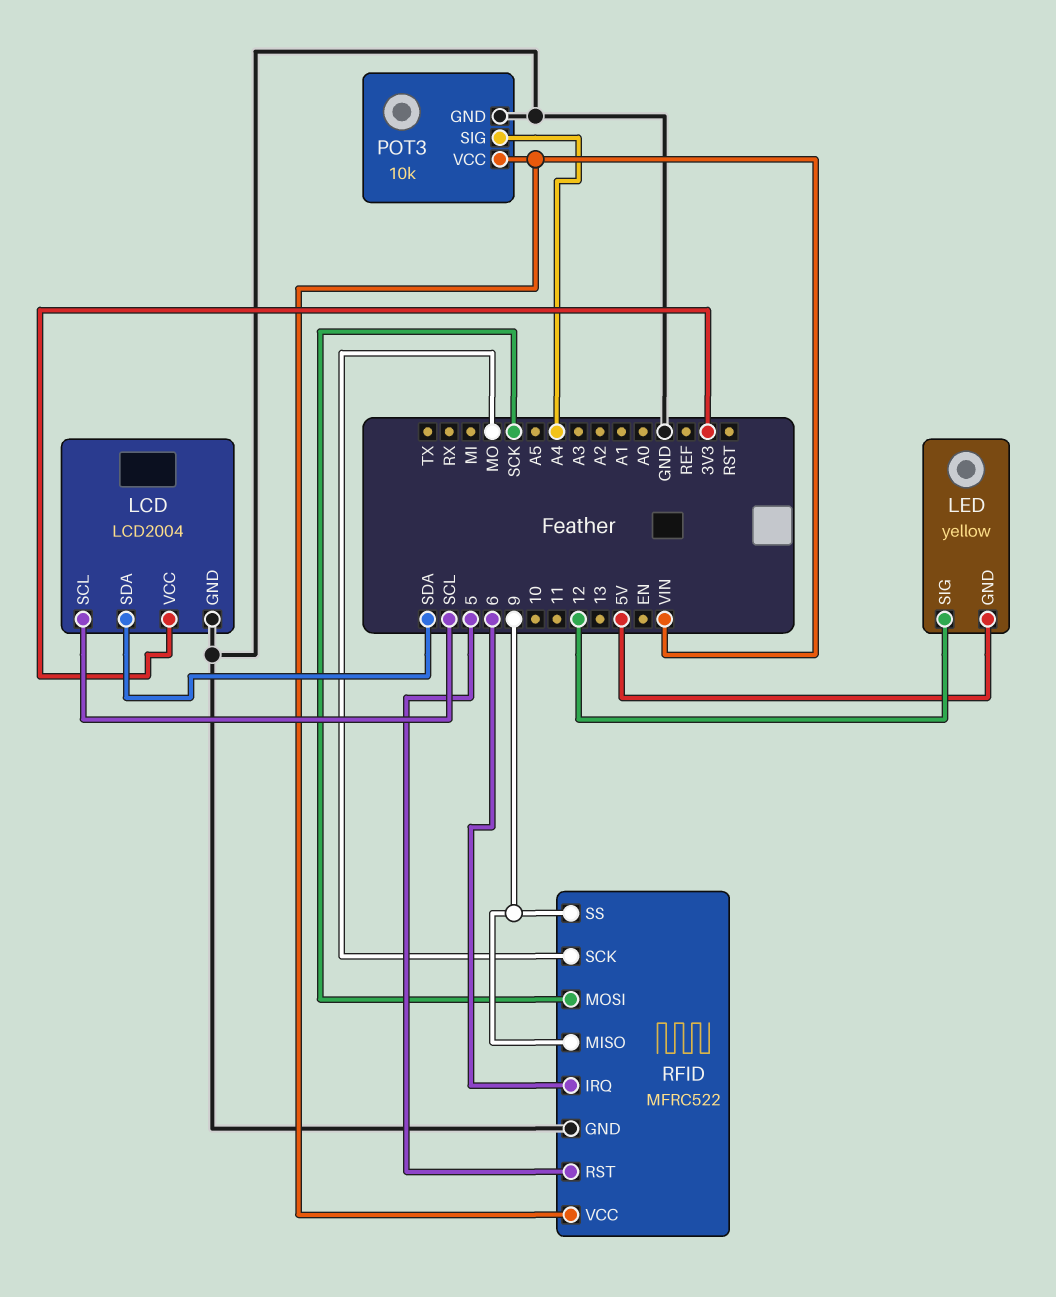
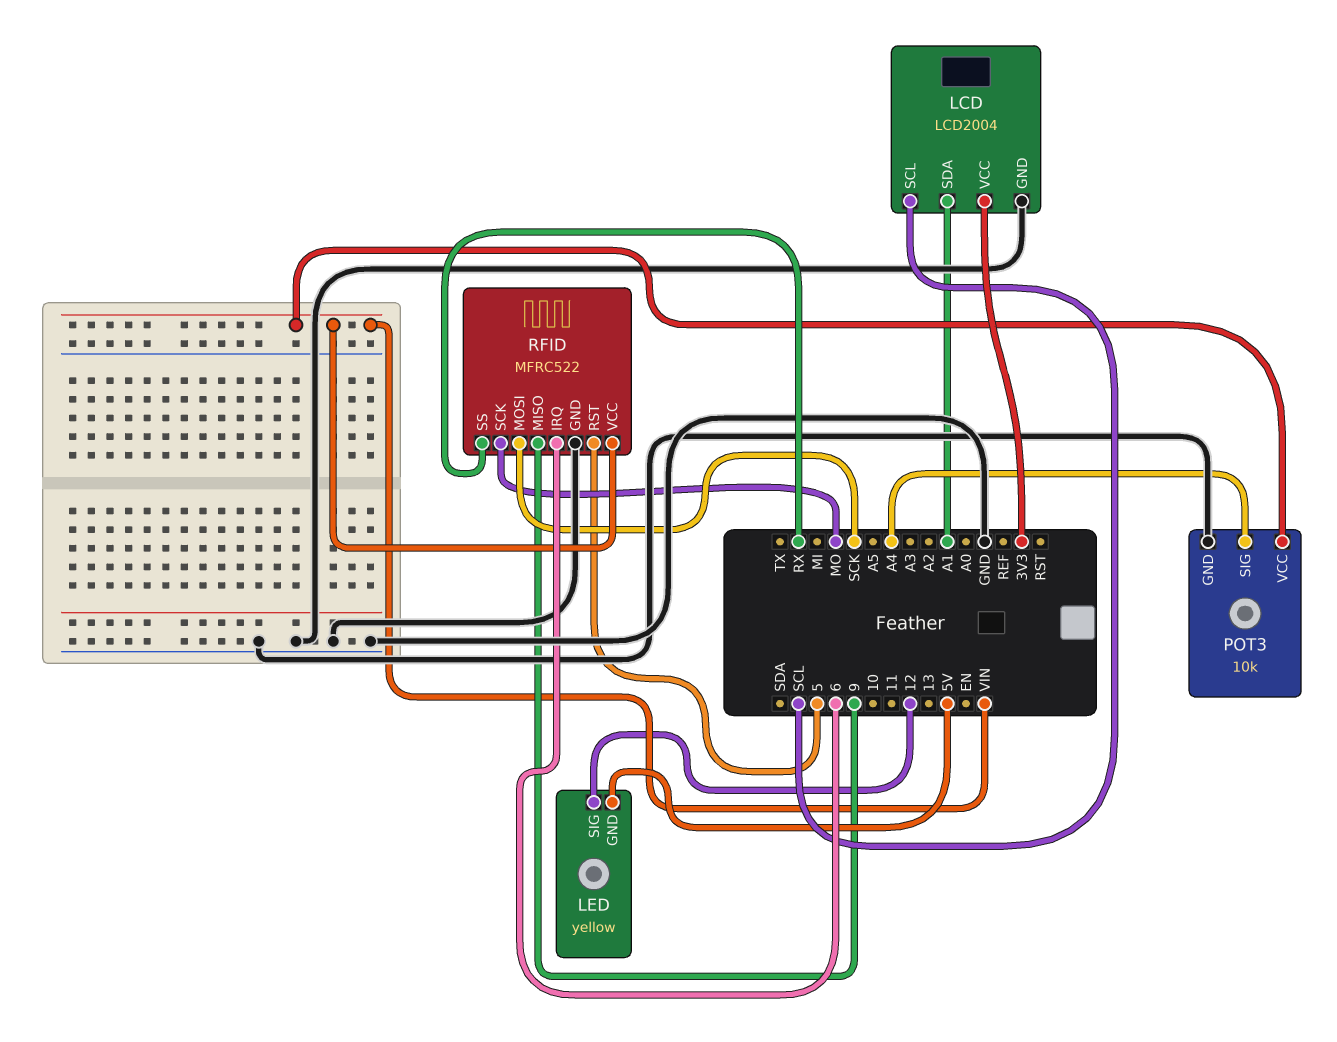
LCD pin SDA: SDA -> A1
RFID pin SS: 9 -> RX

